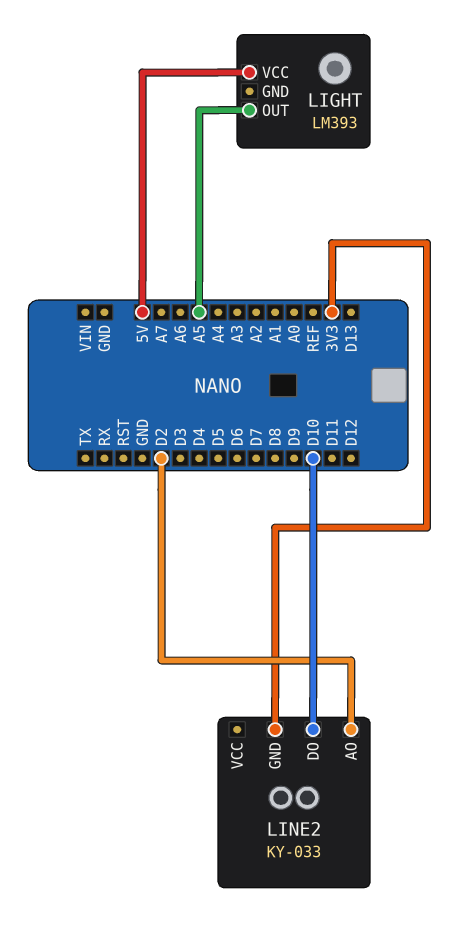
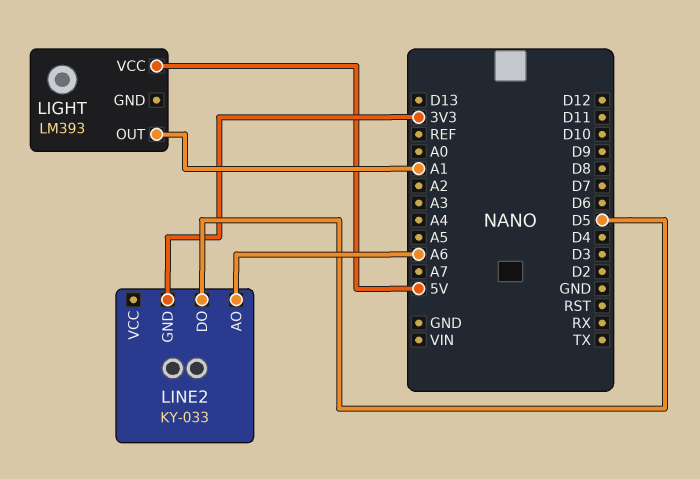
LIGHT pin OUT: A5 -> A1
LINE2 pin AO: D2 -> A6
LINE2 pin DO: D10 -> D5

